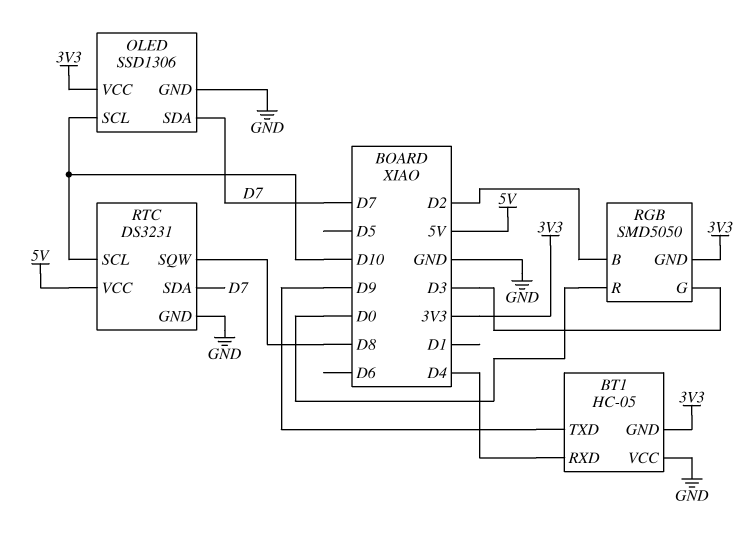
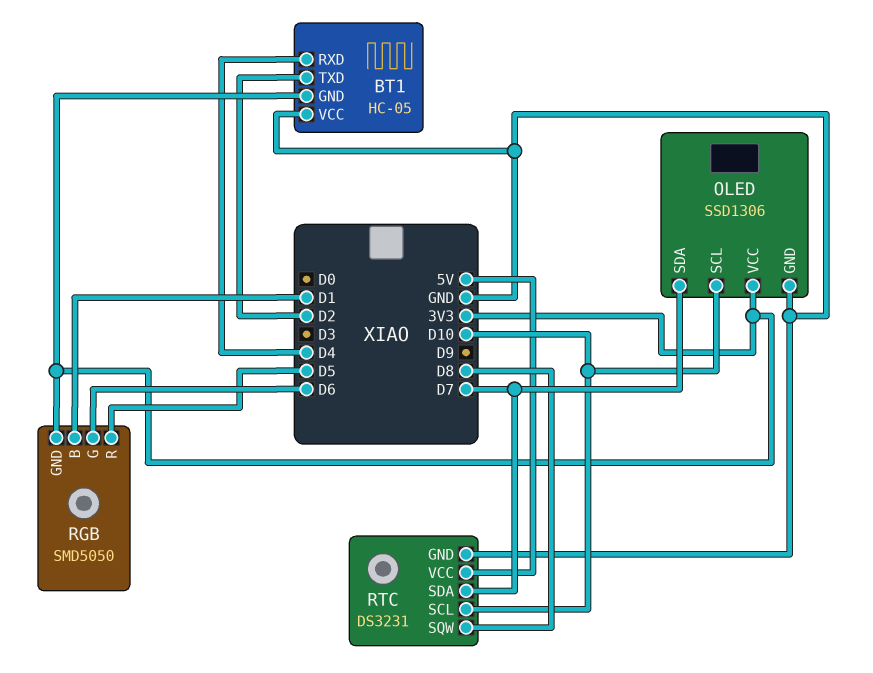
BT1 pin TXD: D9 -> D2
RGB pin B: D2 -> D1
RGB pin G: D3 -> D6
RGB pin R: D0 -> D5

